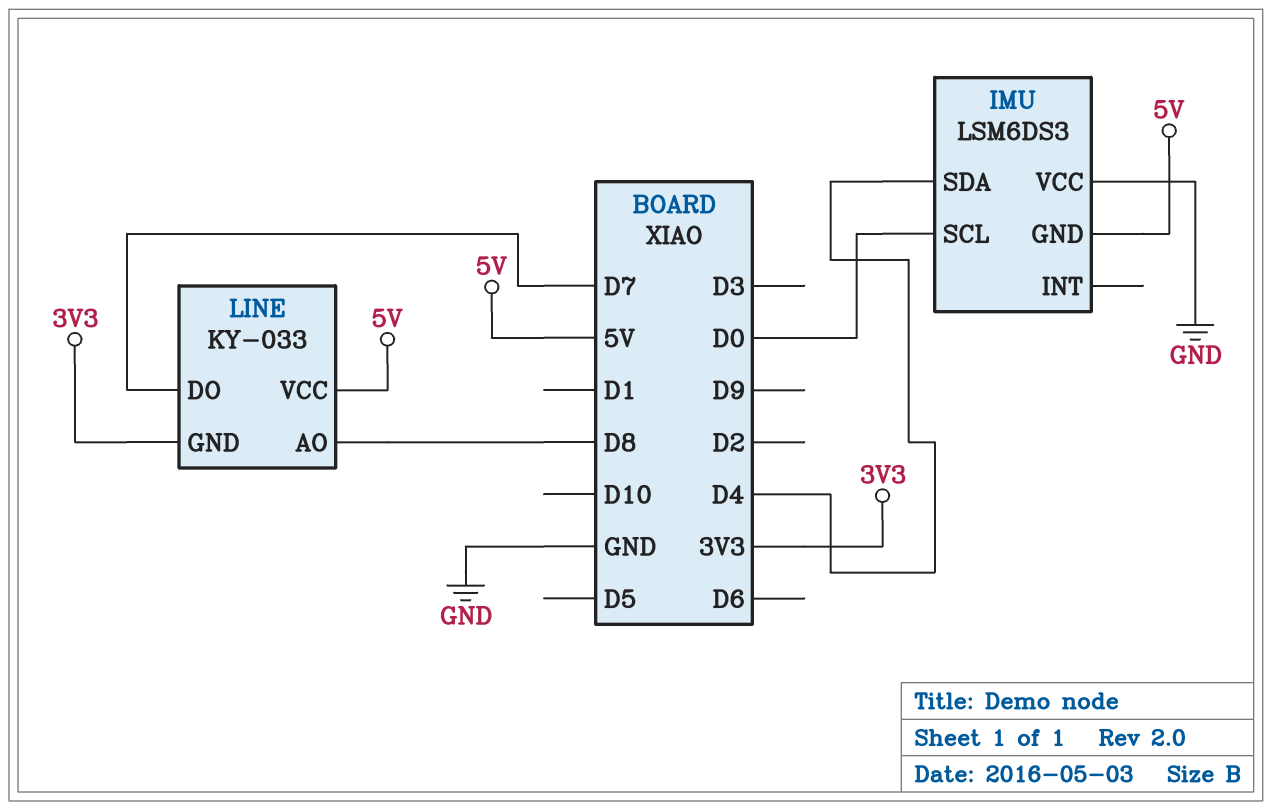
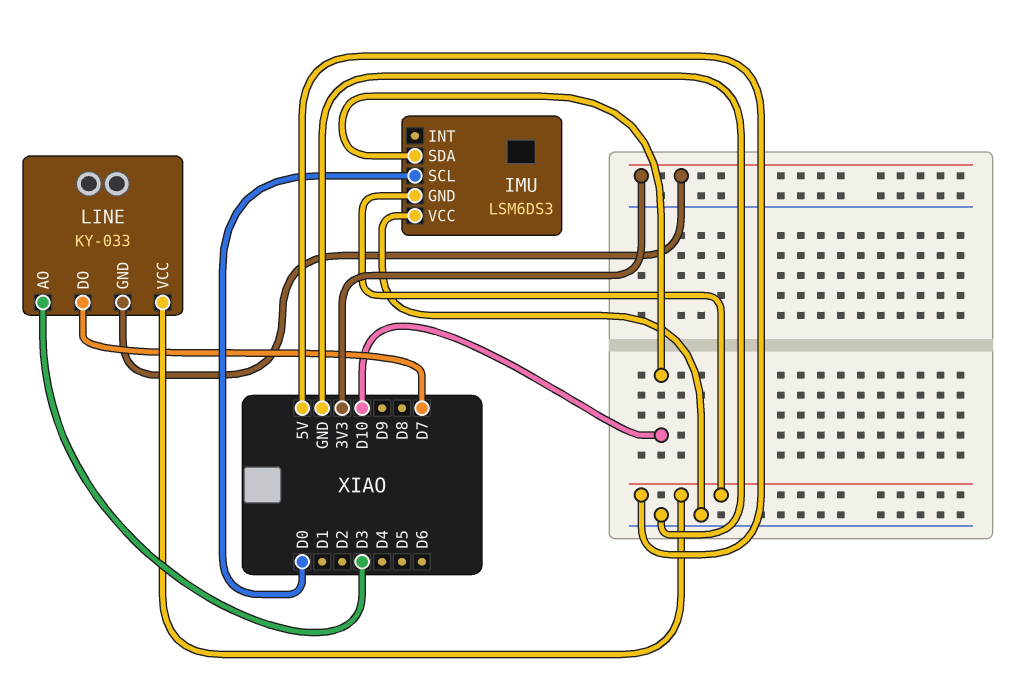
IMU pin SDA: D4 -> D10
LINE pin AO: D8 -> D3

